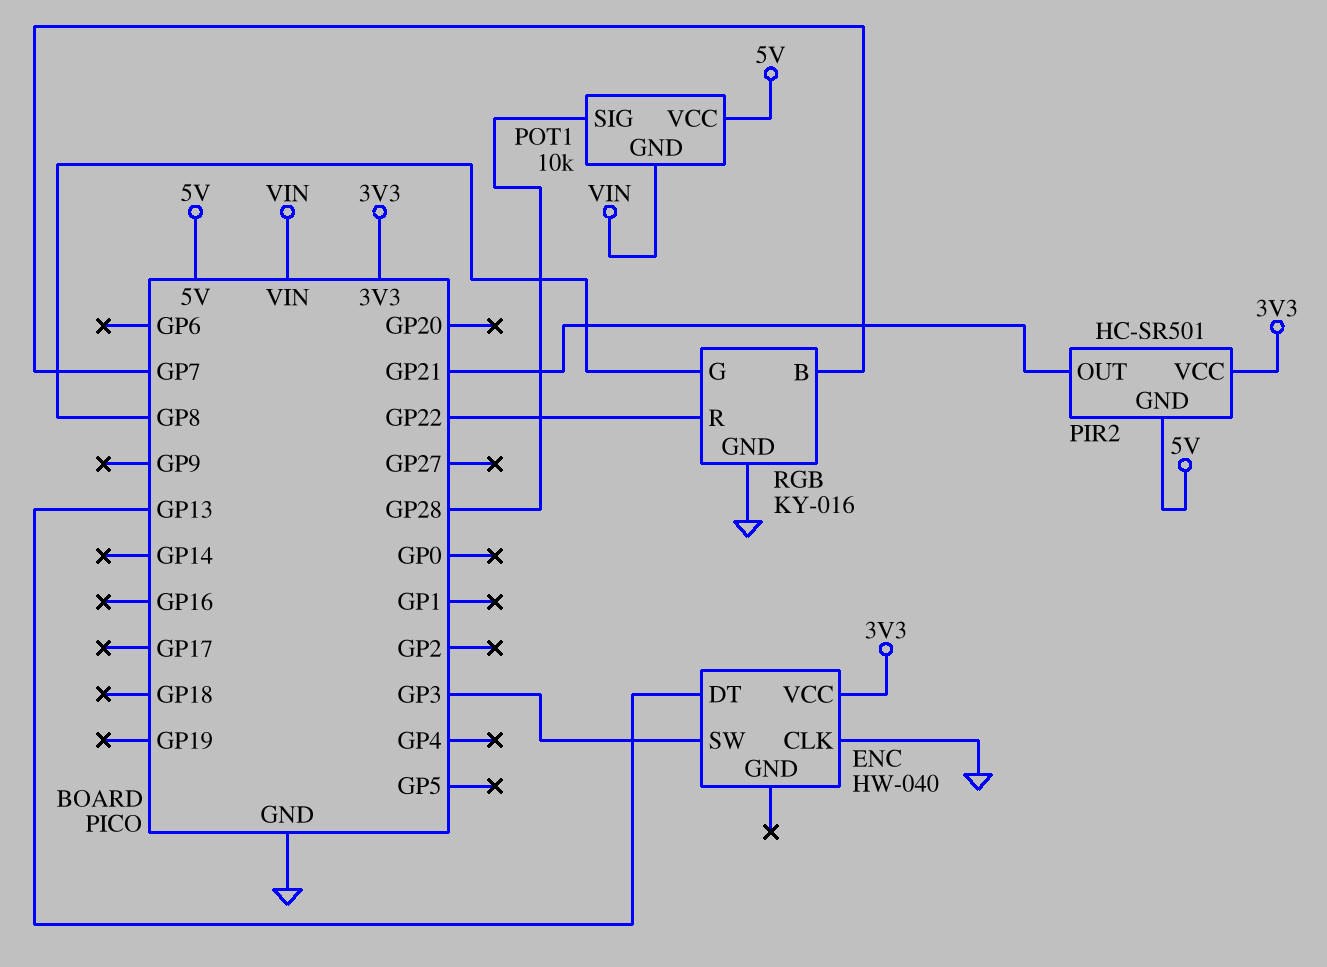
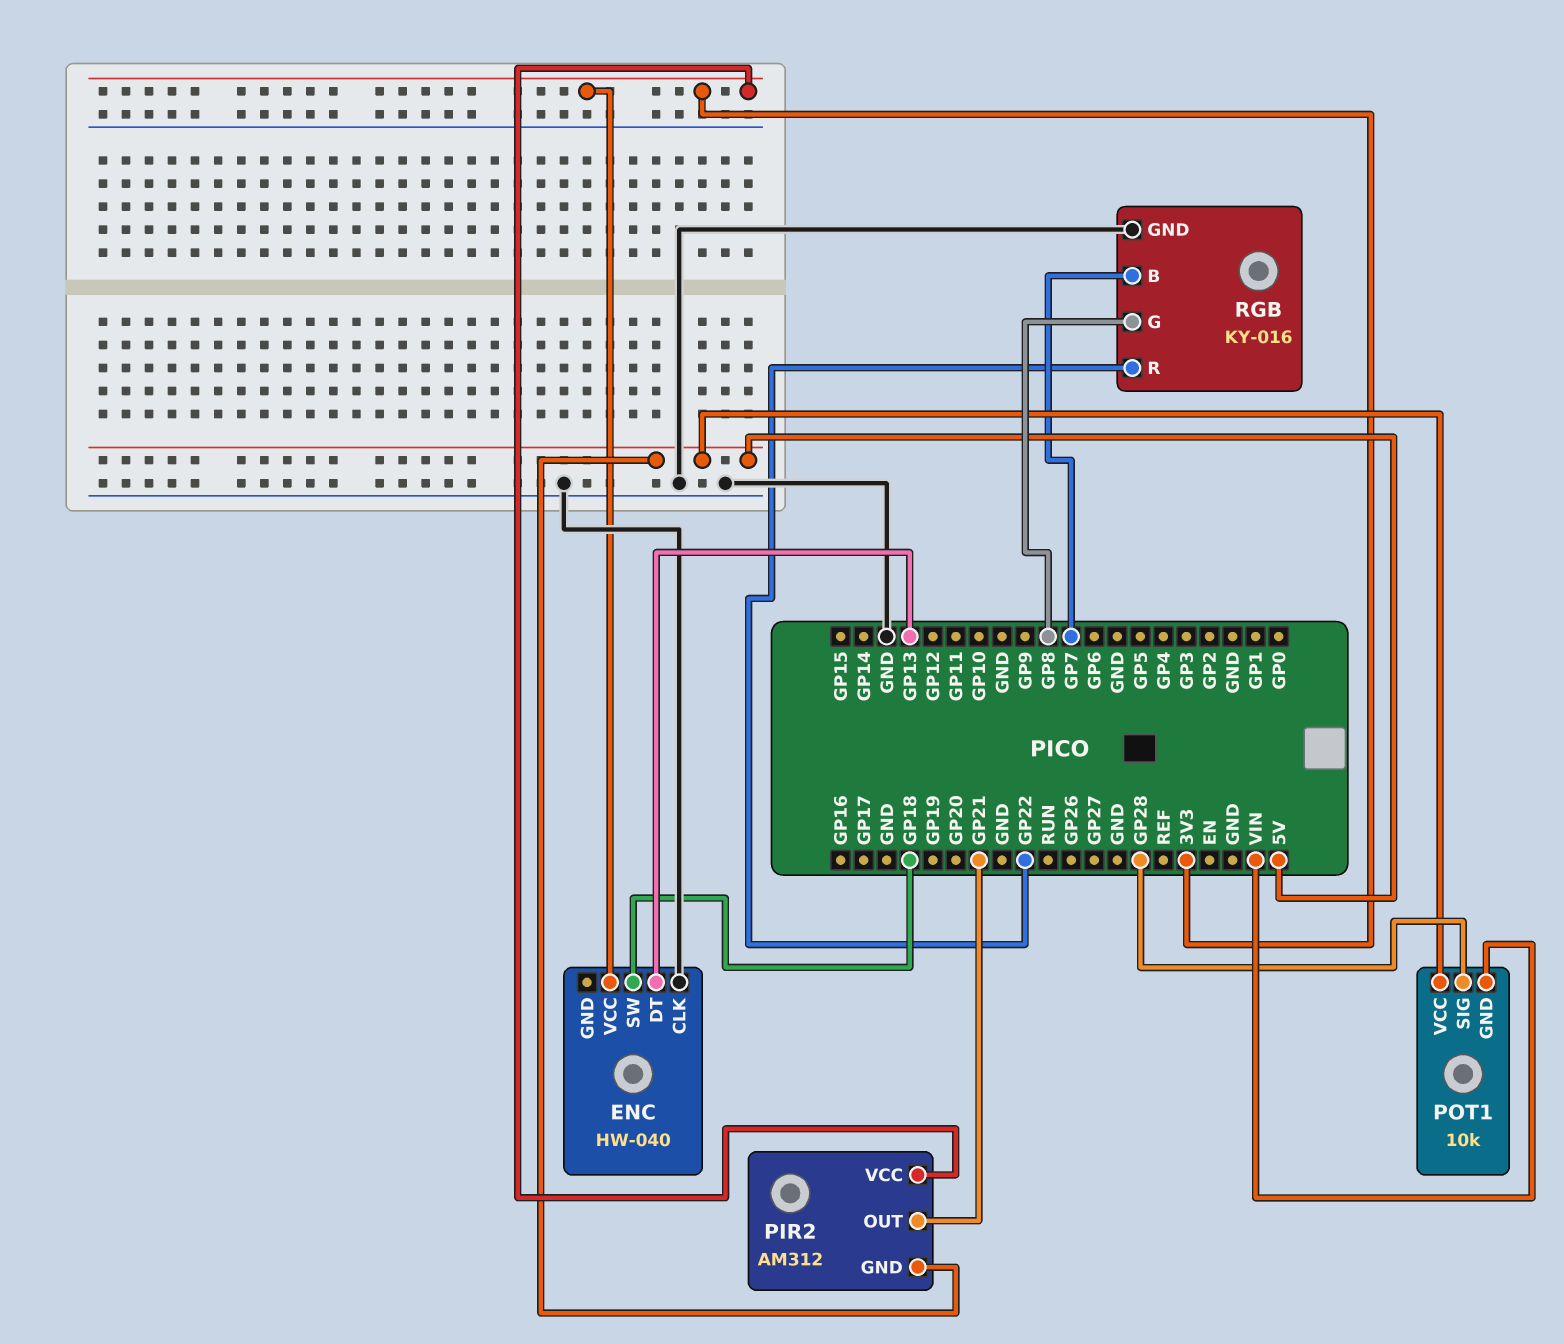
ENC pin SW: GP3 -> GP18
PIR2: HC-SR501 -> AM312

